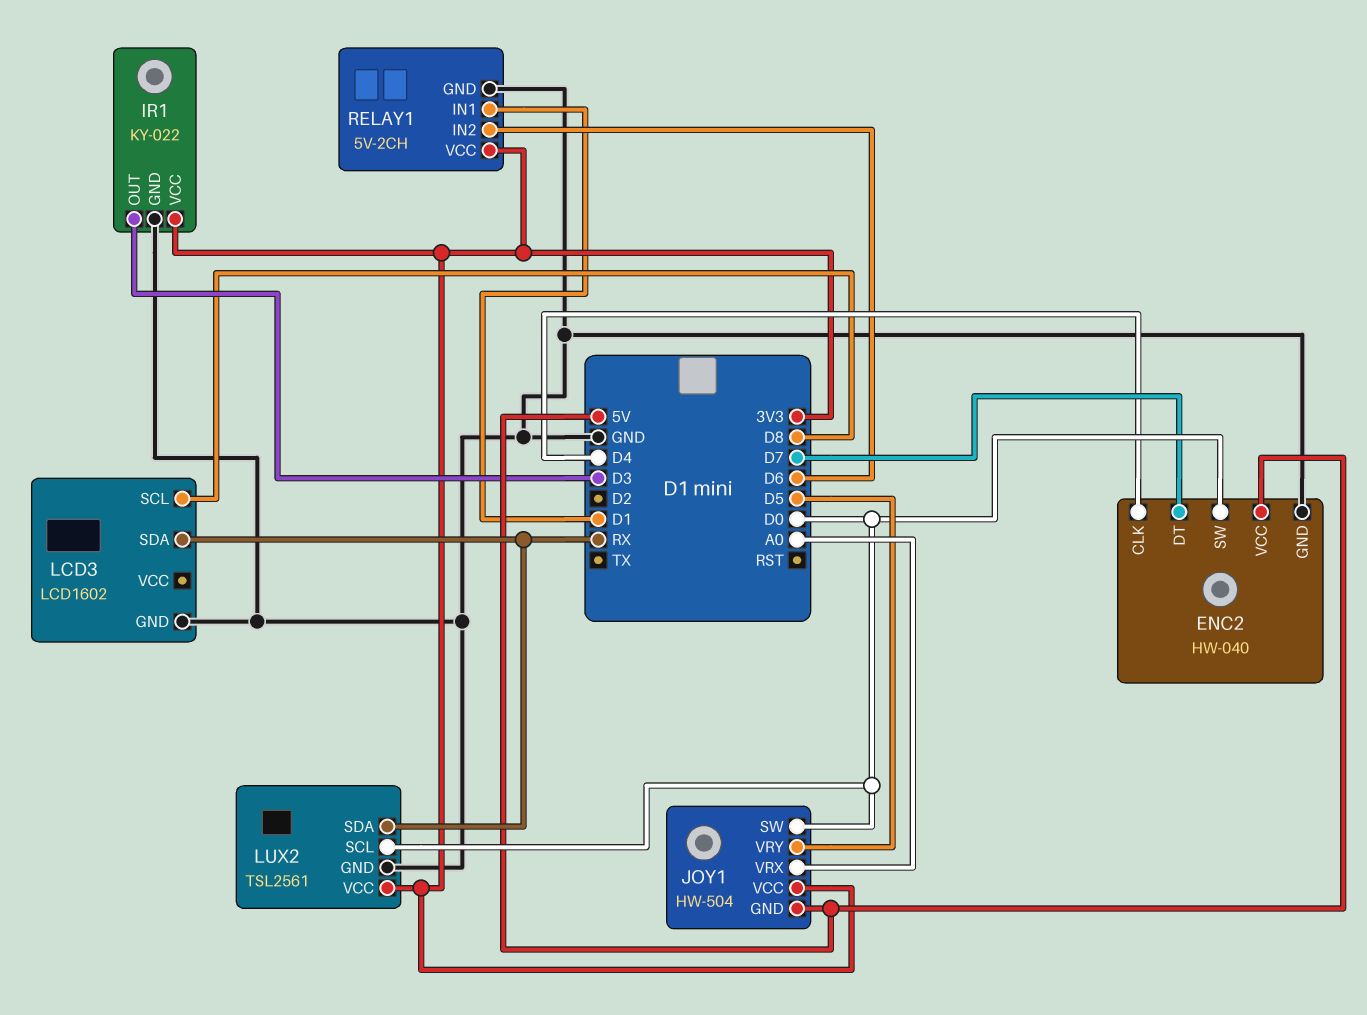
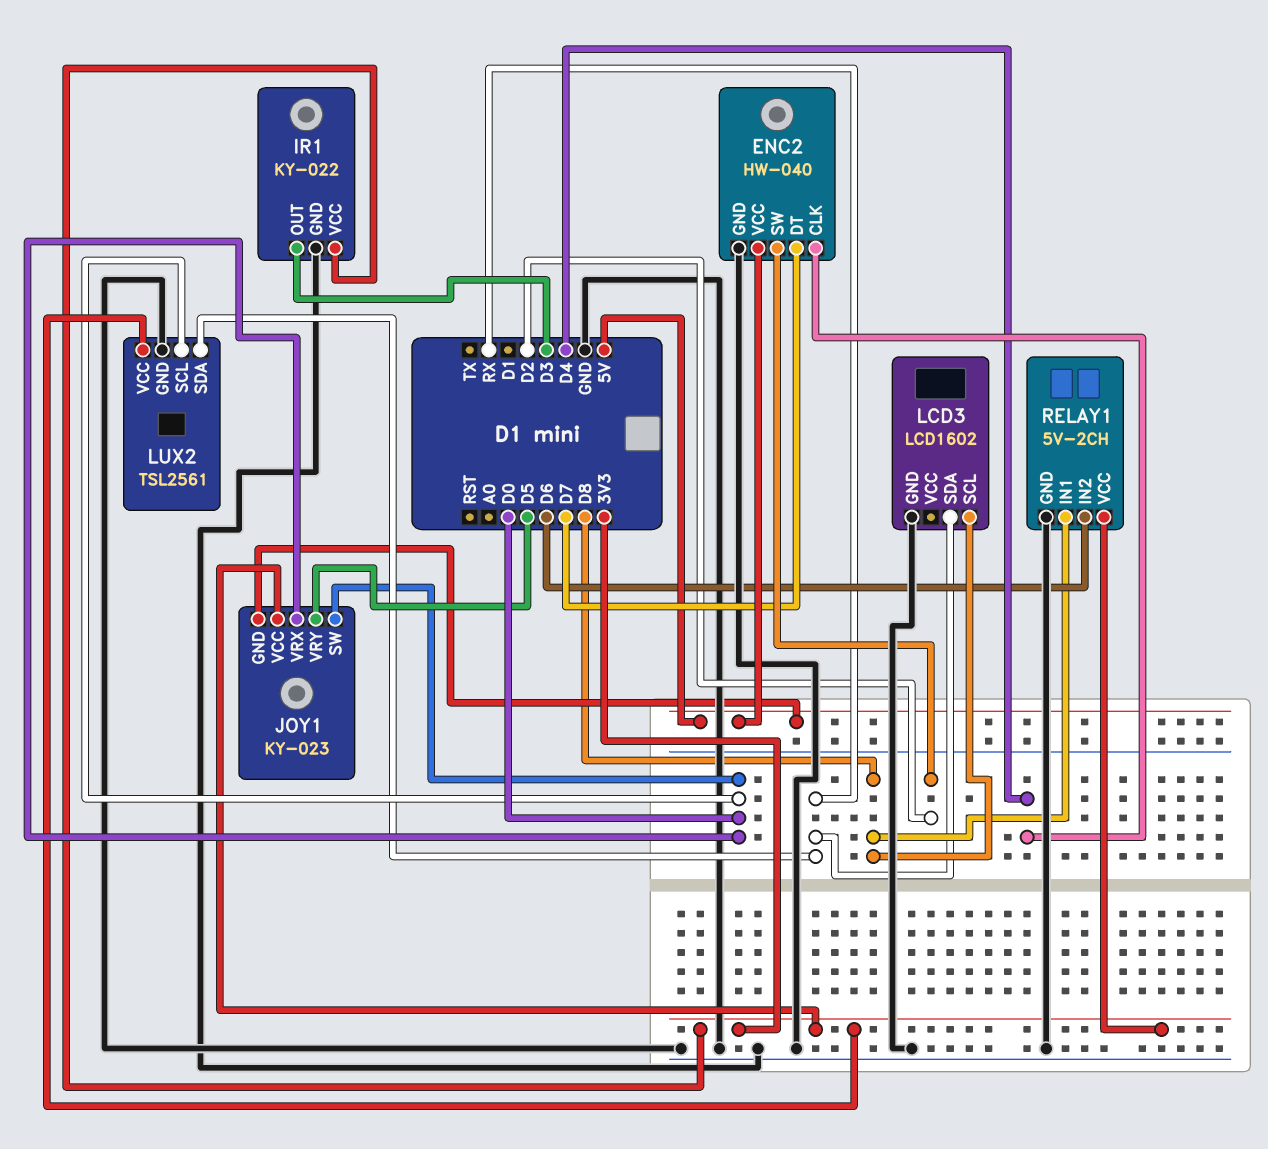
ENC2 pin SW: D0 -> D2
JOY1: HW-504 -> KY-023
JOY1 pin VRX: A0 -> D0
RELAY1 pin IN1: D1 -> D8

